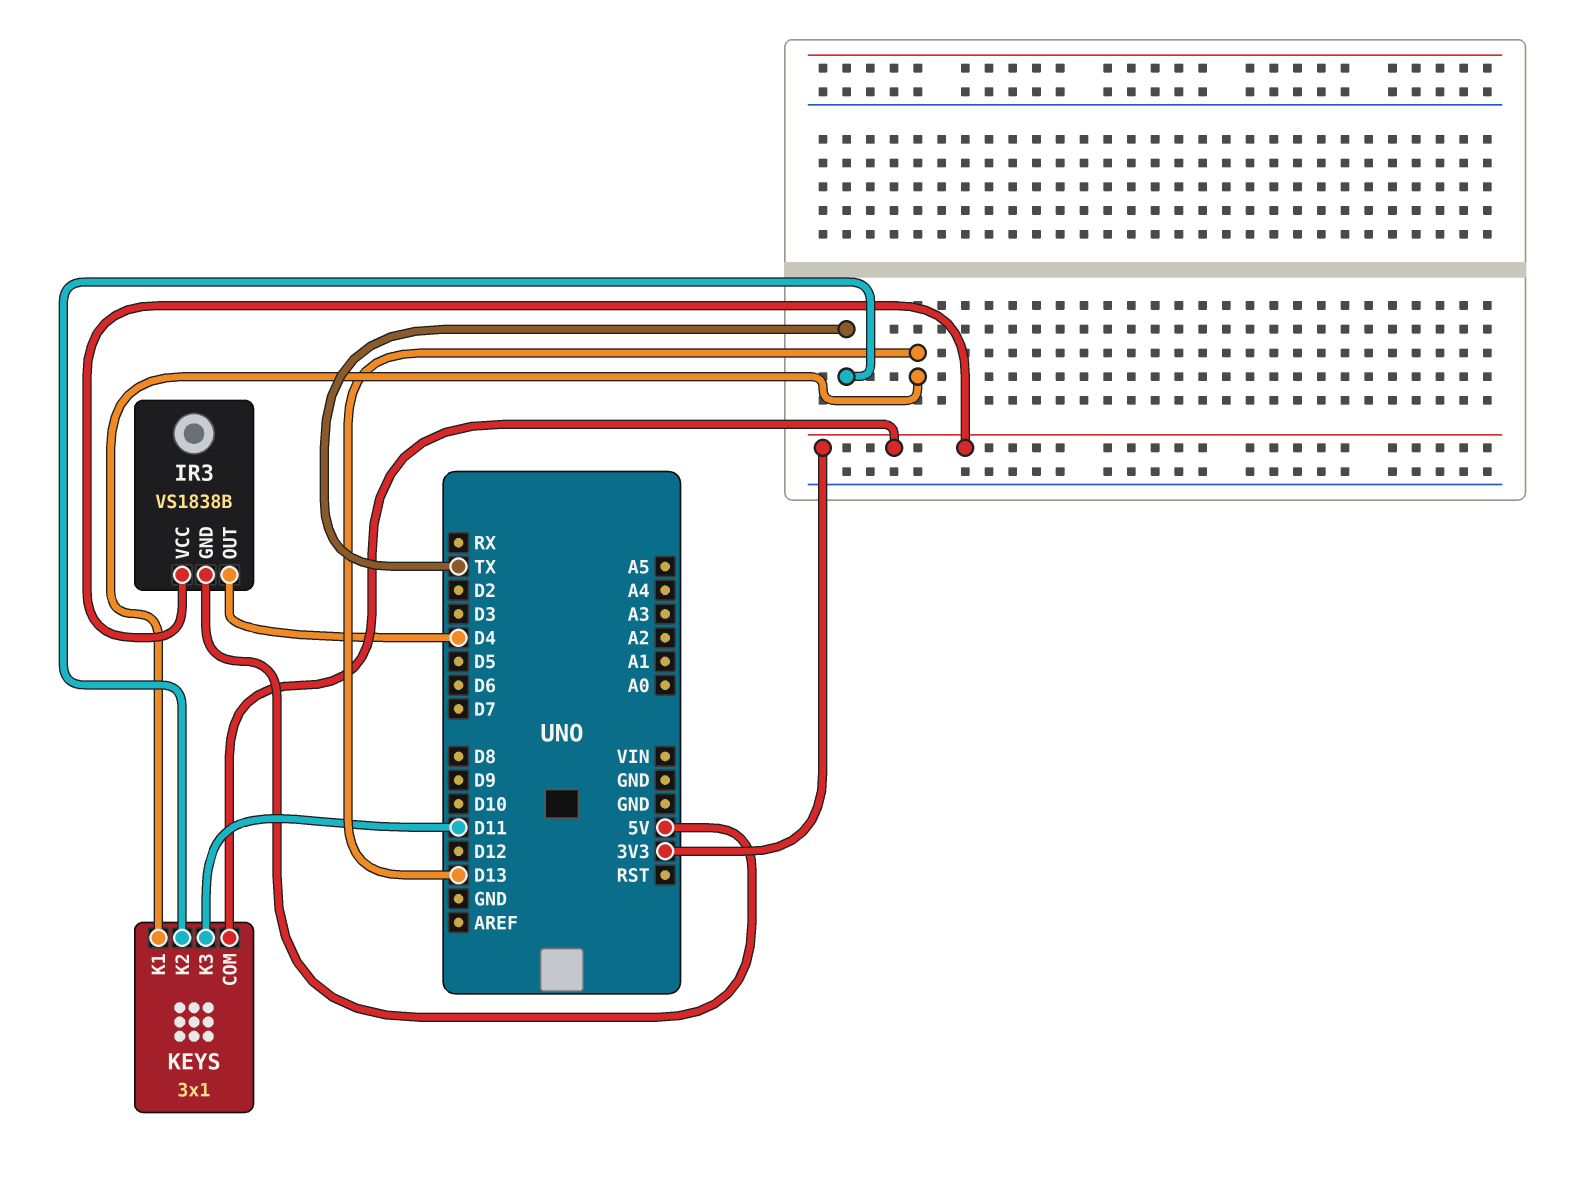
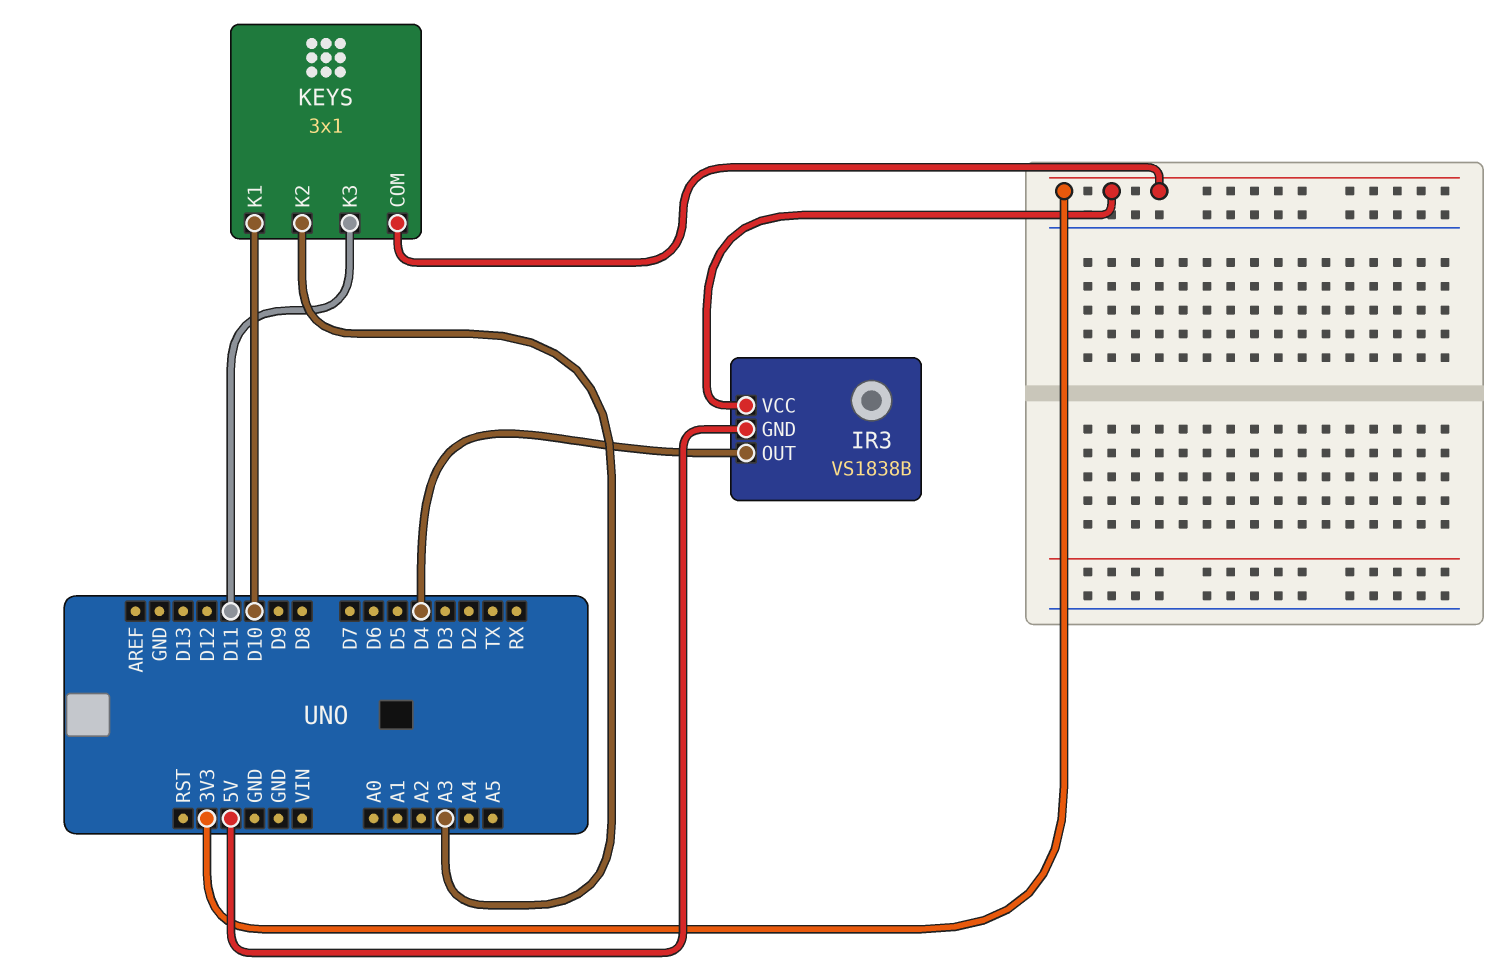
KEYS pin K1: D13 -> D10
KEYS pin K2: TX -> A3

